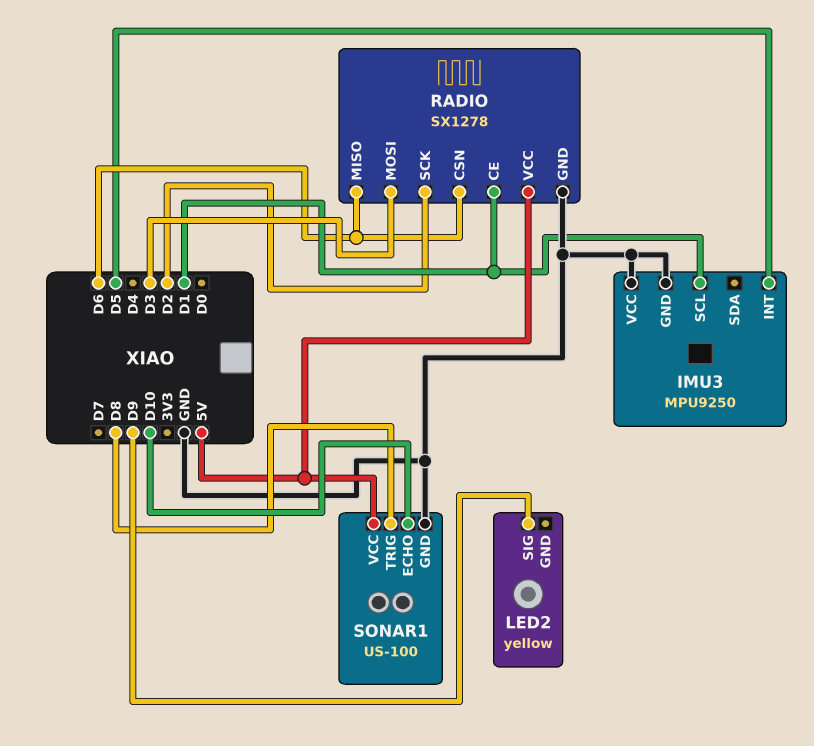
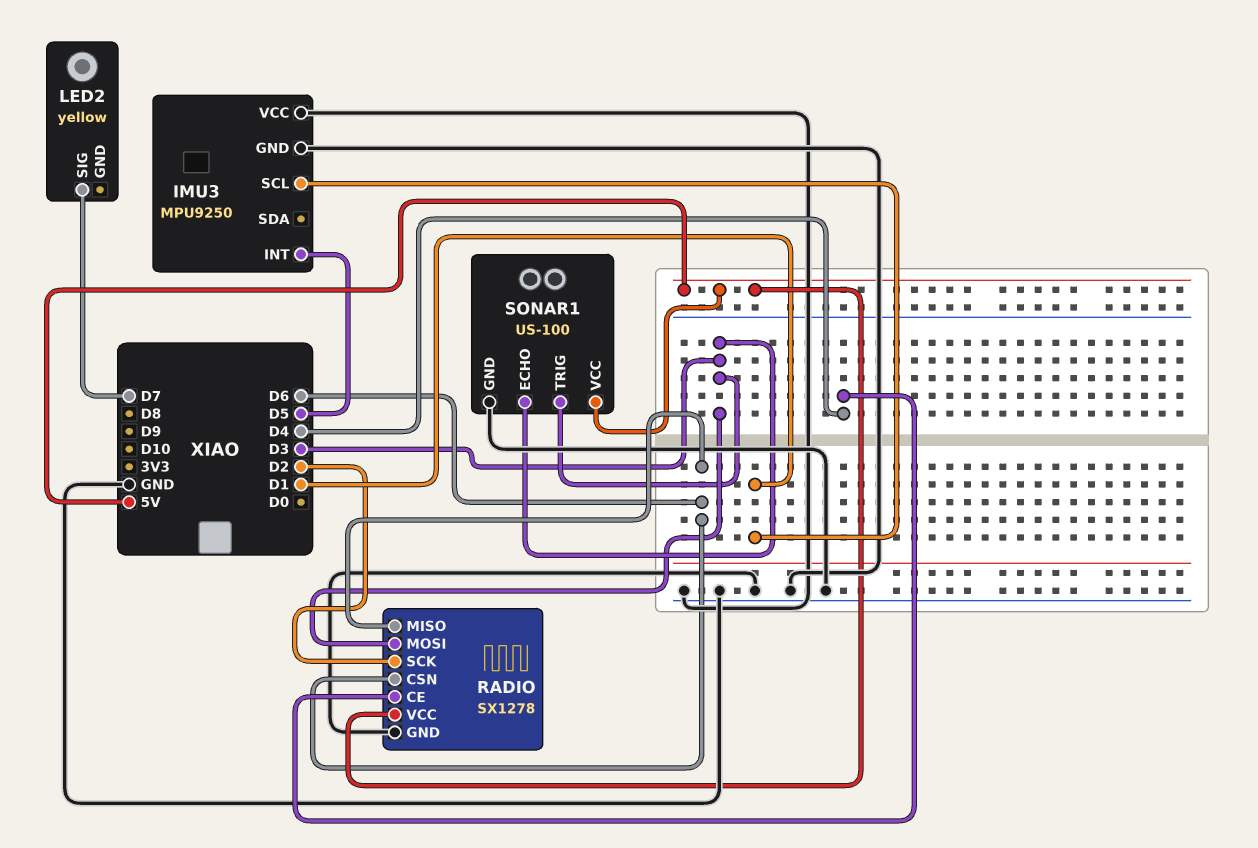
LED2 pin SIG: D9 -> D7
RADIO pin CE: D1 -> D4
SONAR1 pin ECHO: D10 -> D3
SONAR1 pin TRIG: D8 -> D3

